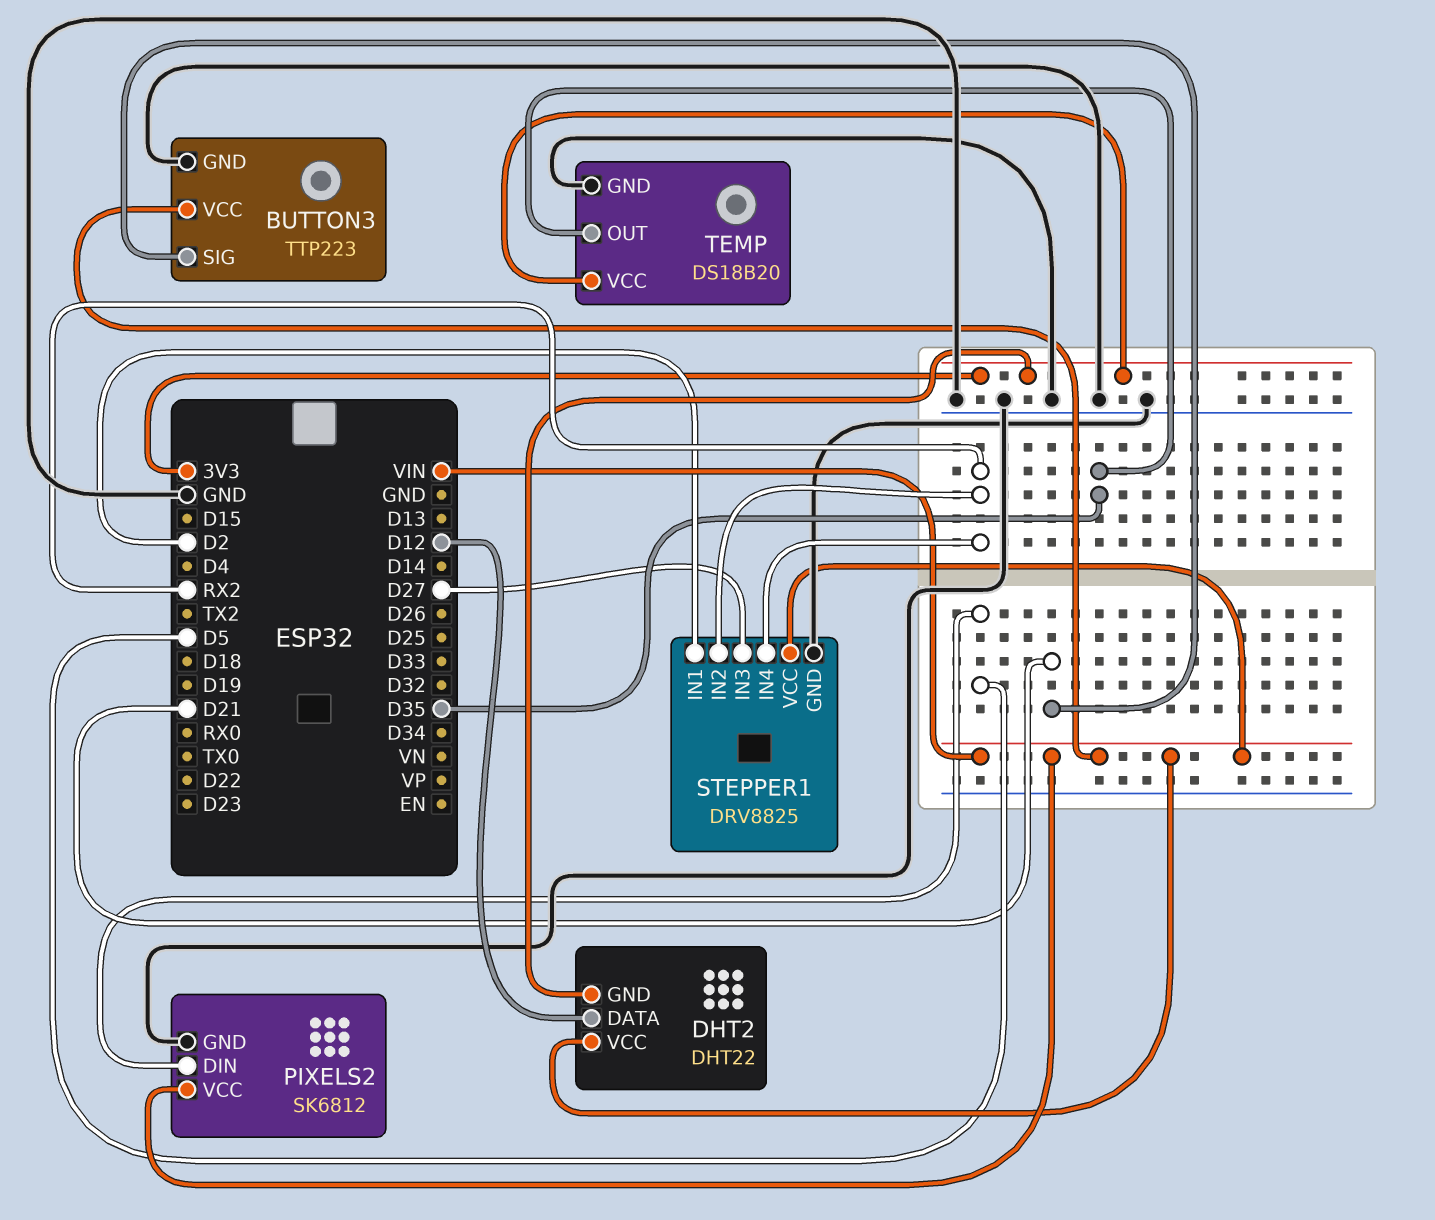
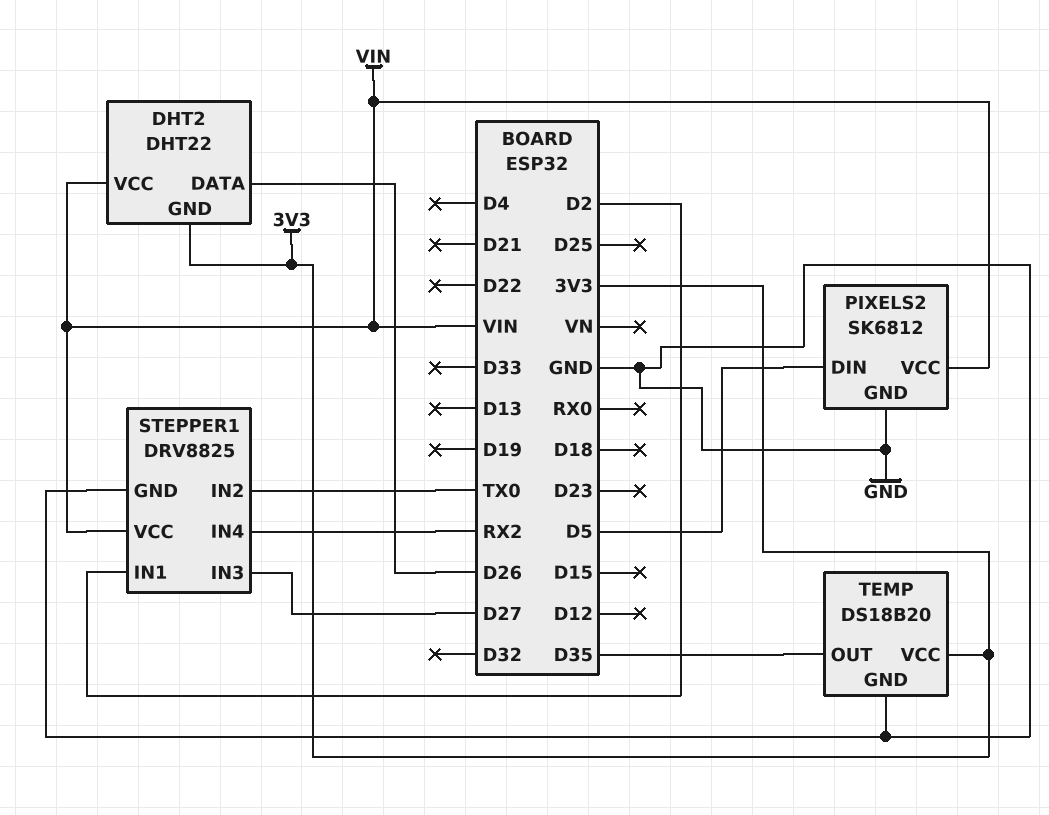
BUTTON3: TTP223 -> none
BUTTON3 pin GND: GND -> none
BUTTON3 pin SIG: D21 -> none
BUTTON3 pin VCC: VIN -> none
DHT2 pin DATA: D12 -> D26
STEPPER1 pin IN2: RX2 -> TX0

